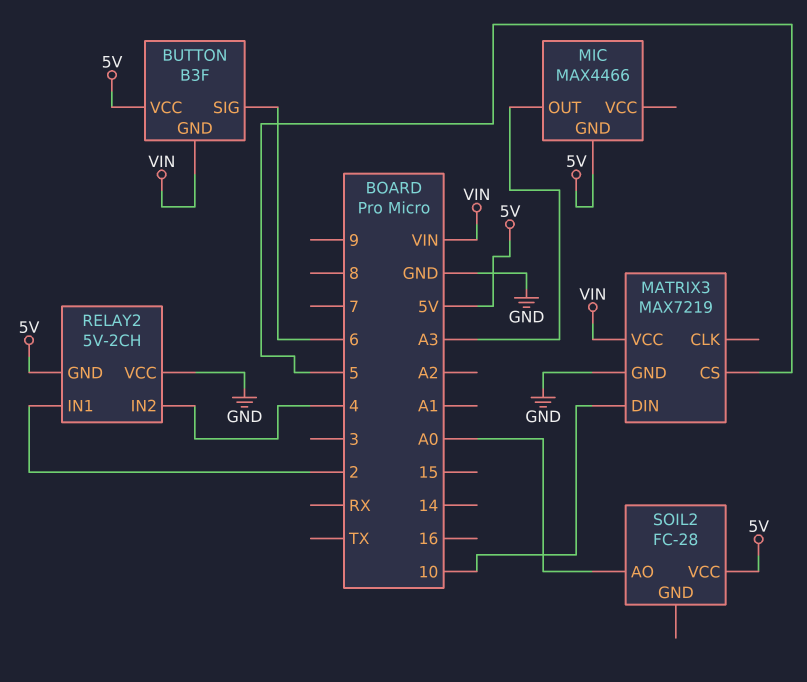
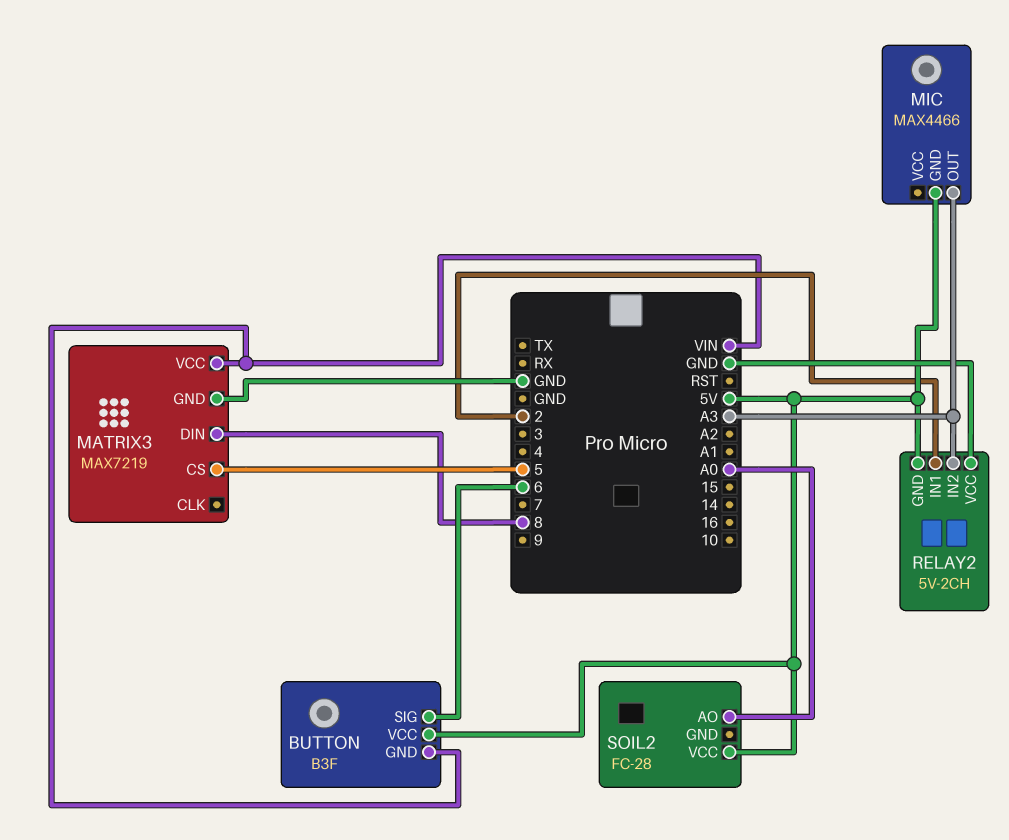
MATRIX3 pin DIN: 10 -> 8
RELAY2 pin IN2: 4 -> A3

